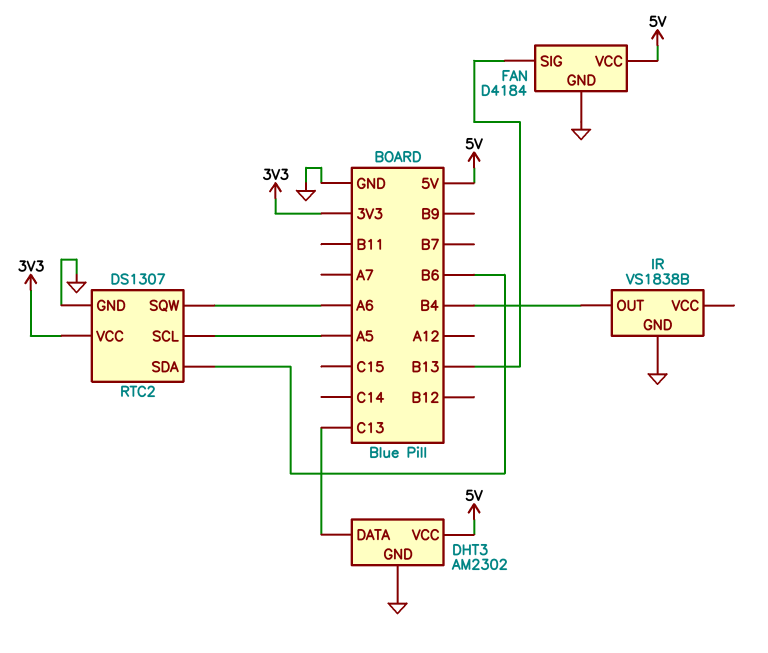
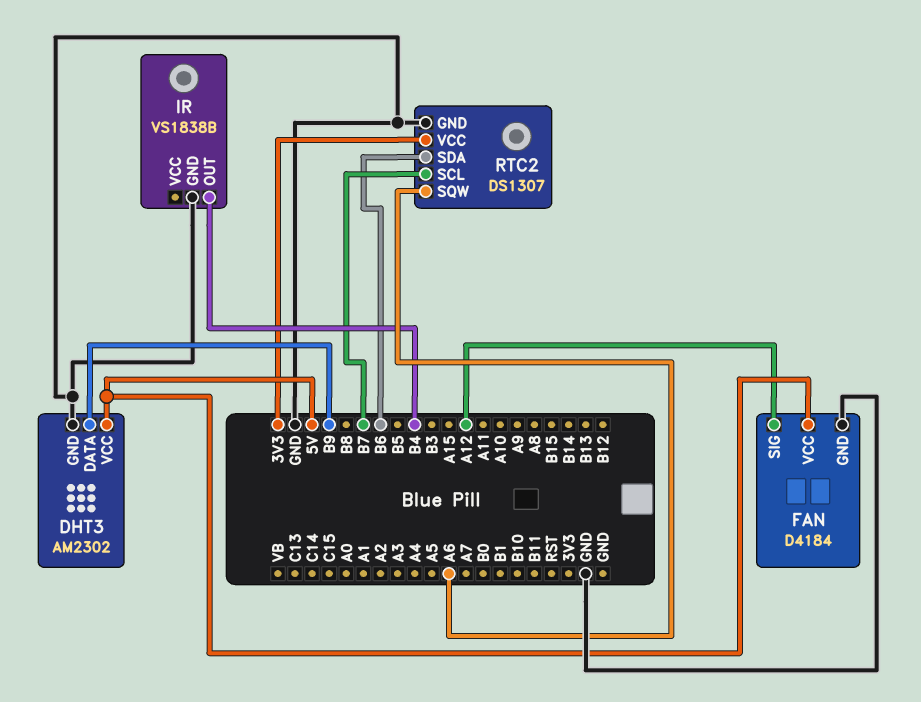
DHT3 pin DATA: C13 -> B9
FAN pin SIG: B13 -> A12
RTC2 pin SCL: A5 -> B7

